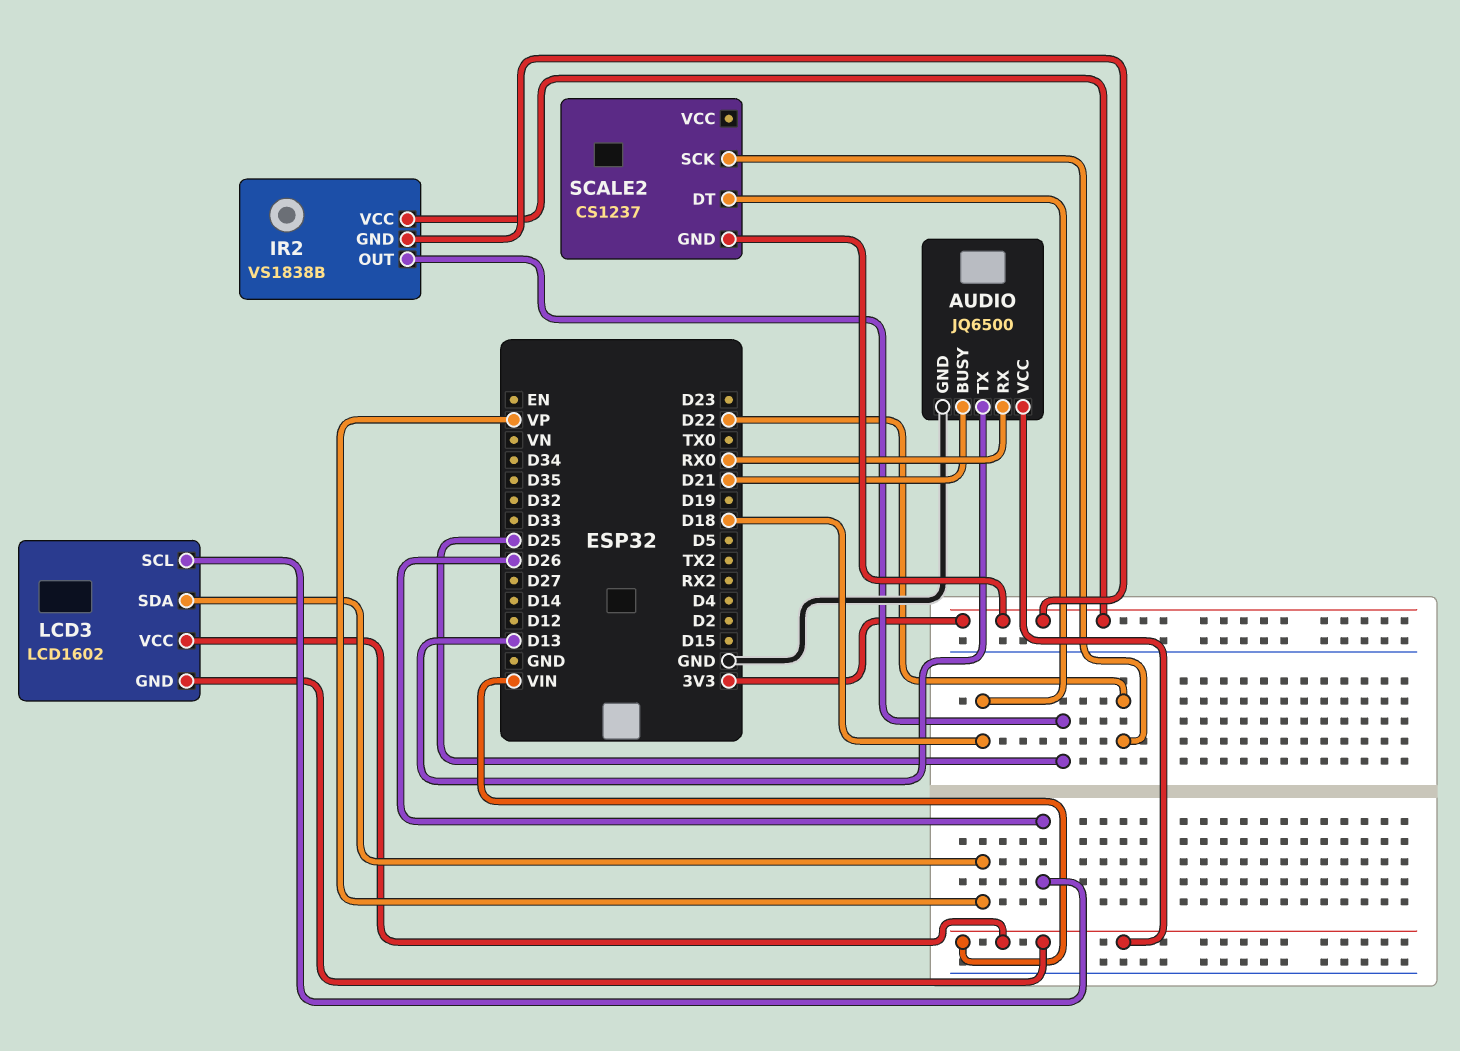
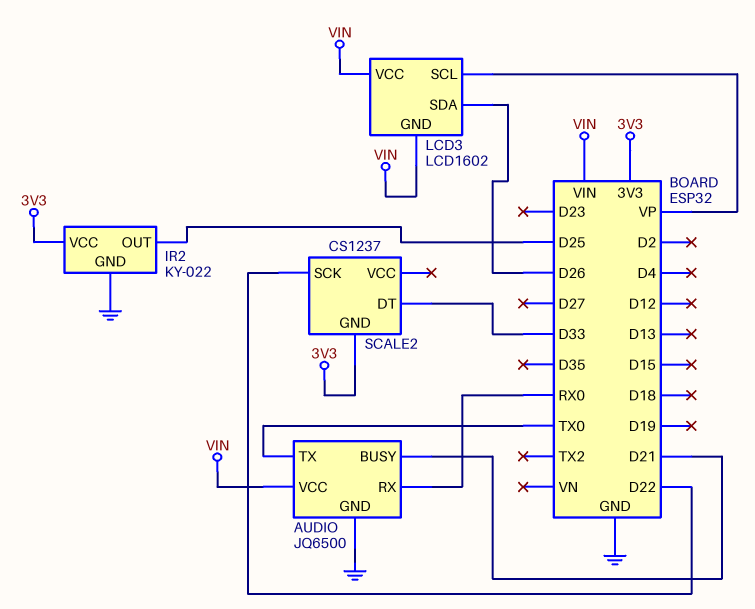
AUDIO pin TX: D13 -> TX0
IR2: VS1838B -> KY-022
IR2 pin GND: 3V3 -> GND
LCD3 pin SCL: D26 -> VP
LCD3 pin SDA: VP -> D26
SCALE2 pin DT: D18 -> D33

